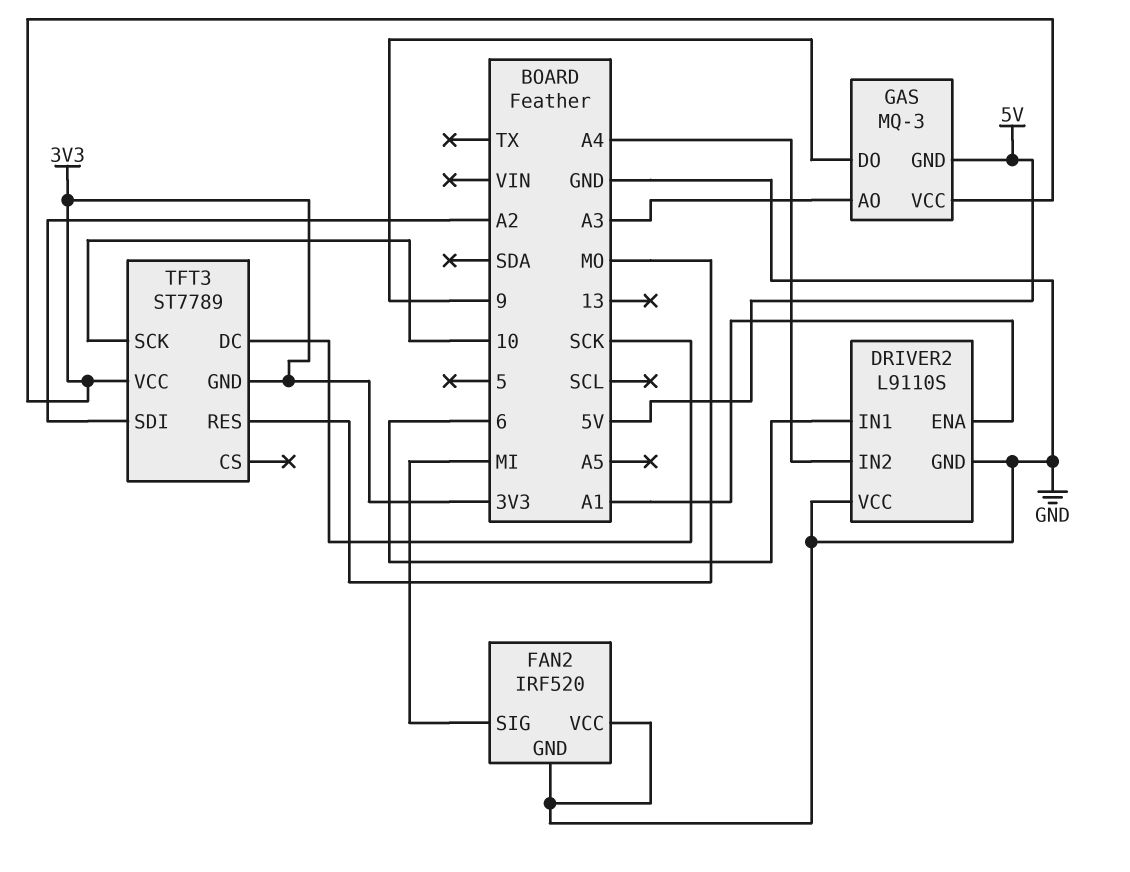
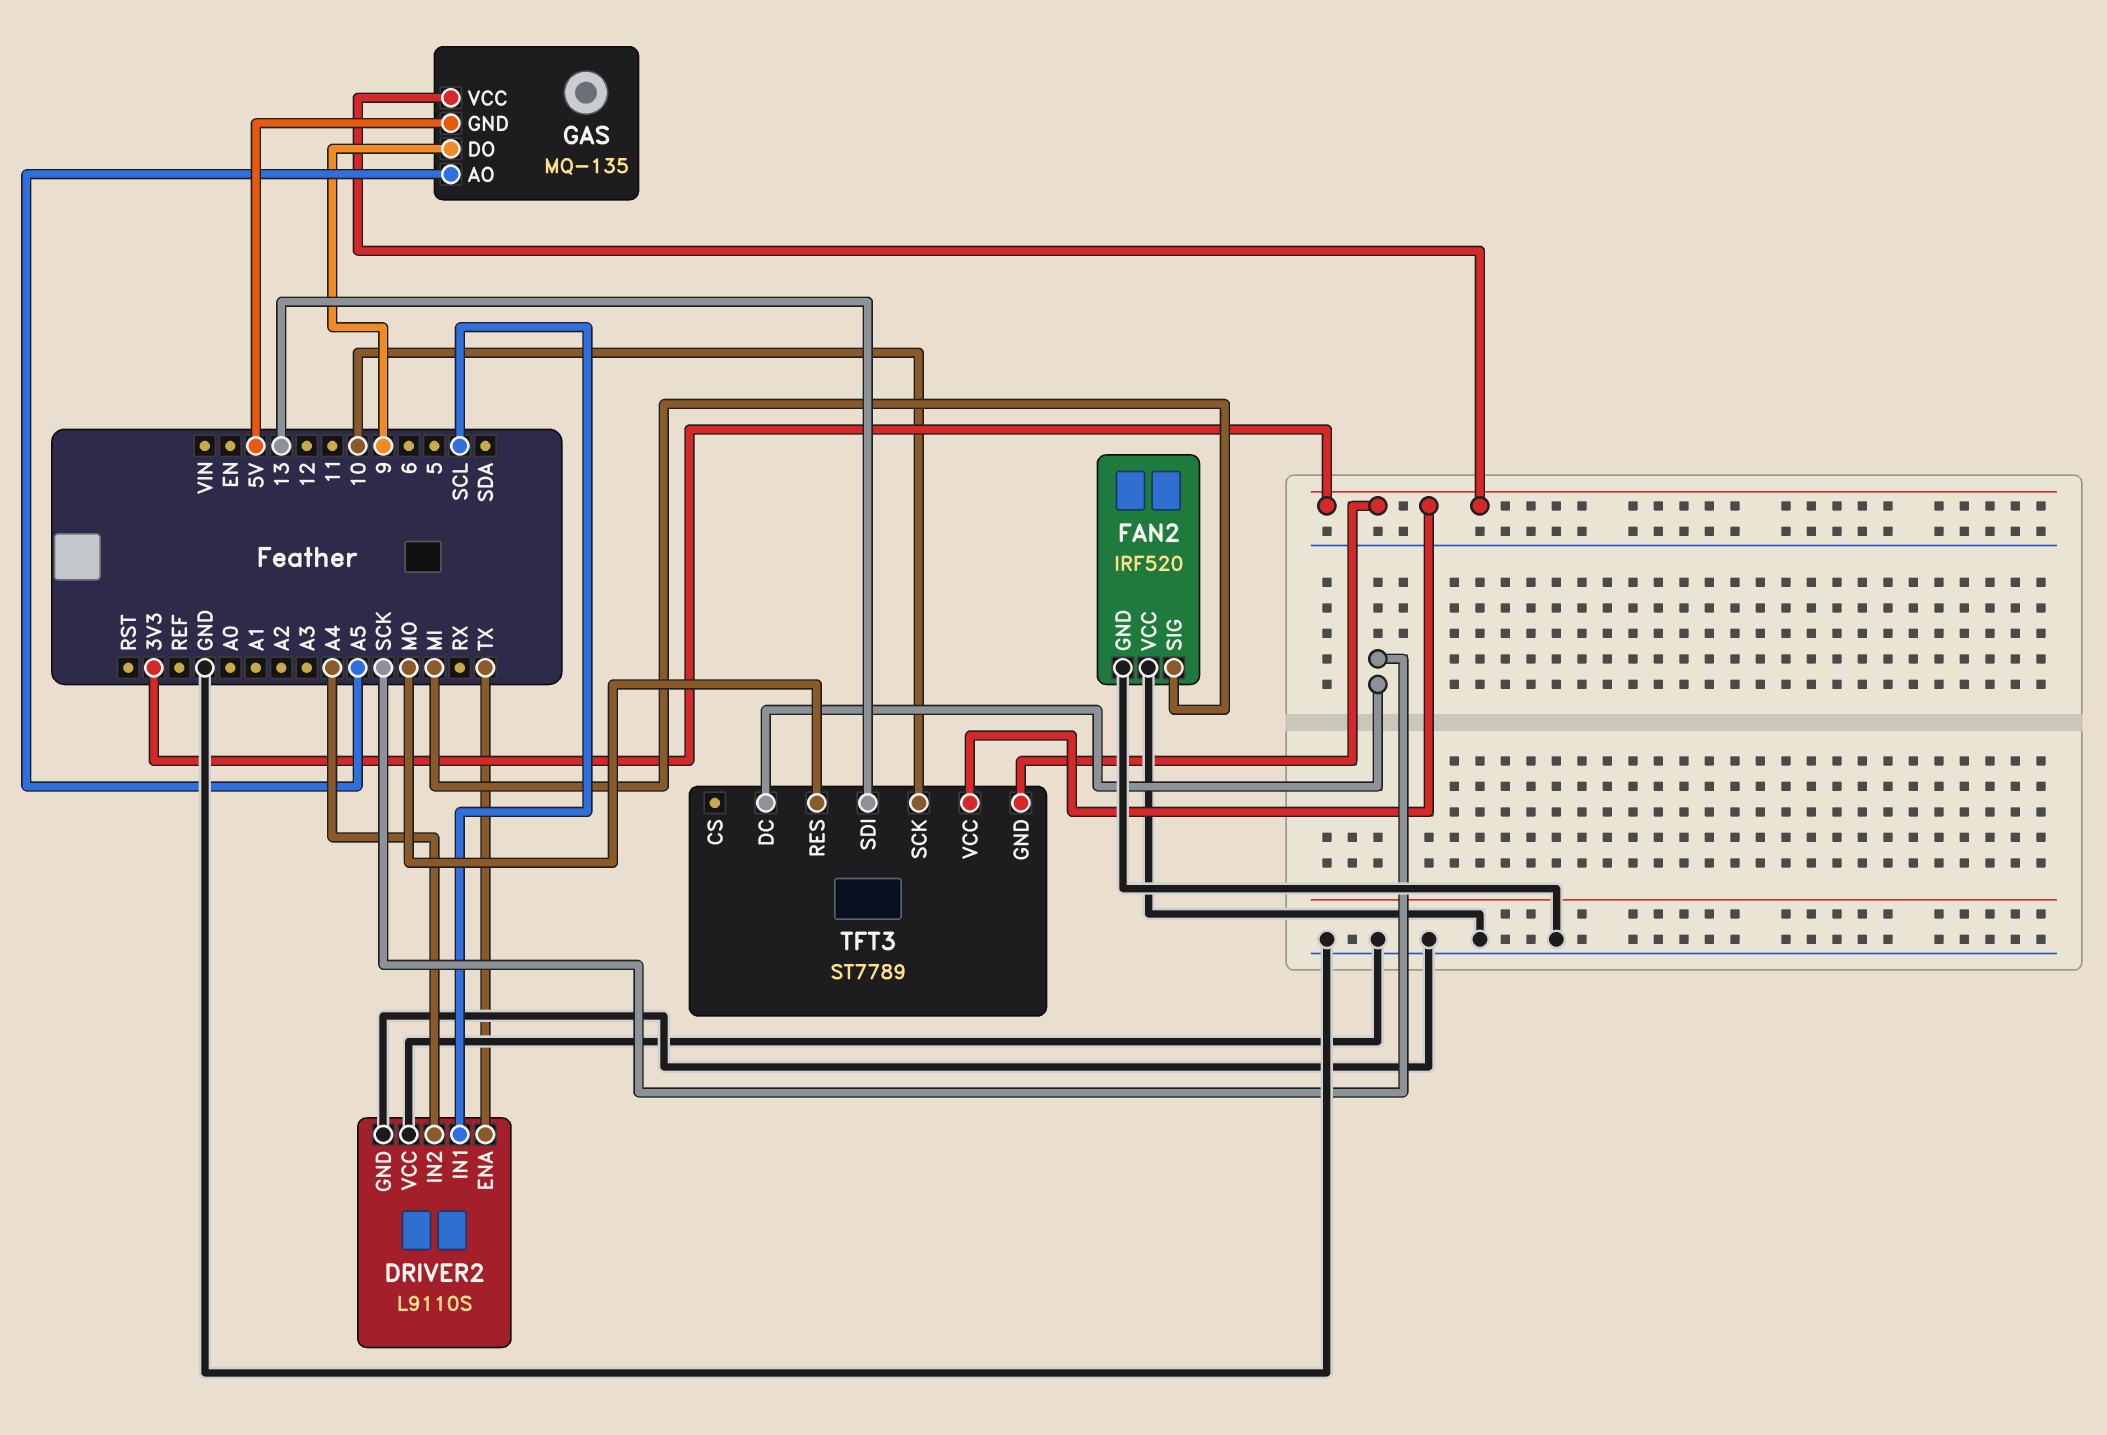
DRIVER2 pin ENA: A1 -> TX
DRIVER2 pin IN1: 6 -> SCL
GAS: MQ-3 -> MQ-135
GAS pin AO: A3 -> A5
TFT3 pin SDI: A2 -> 13

